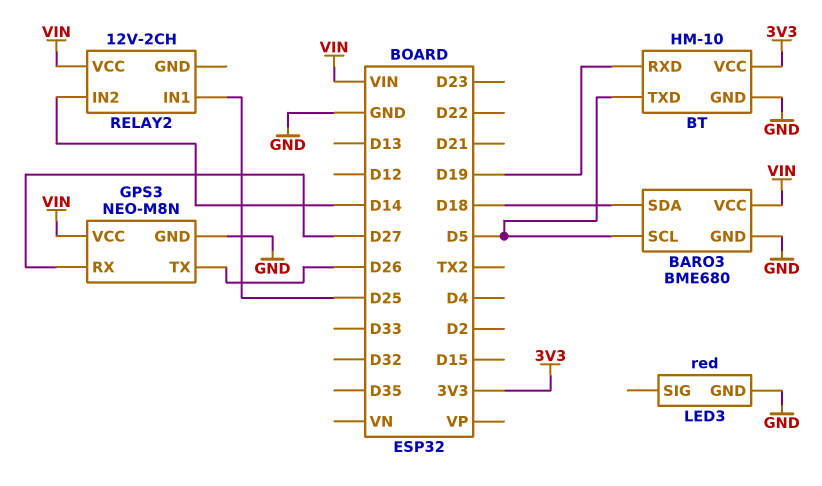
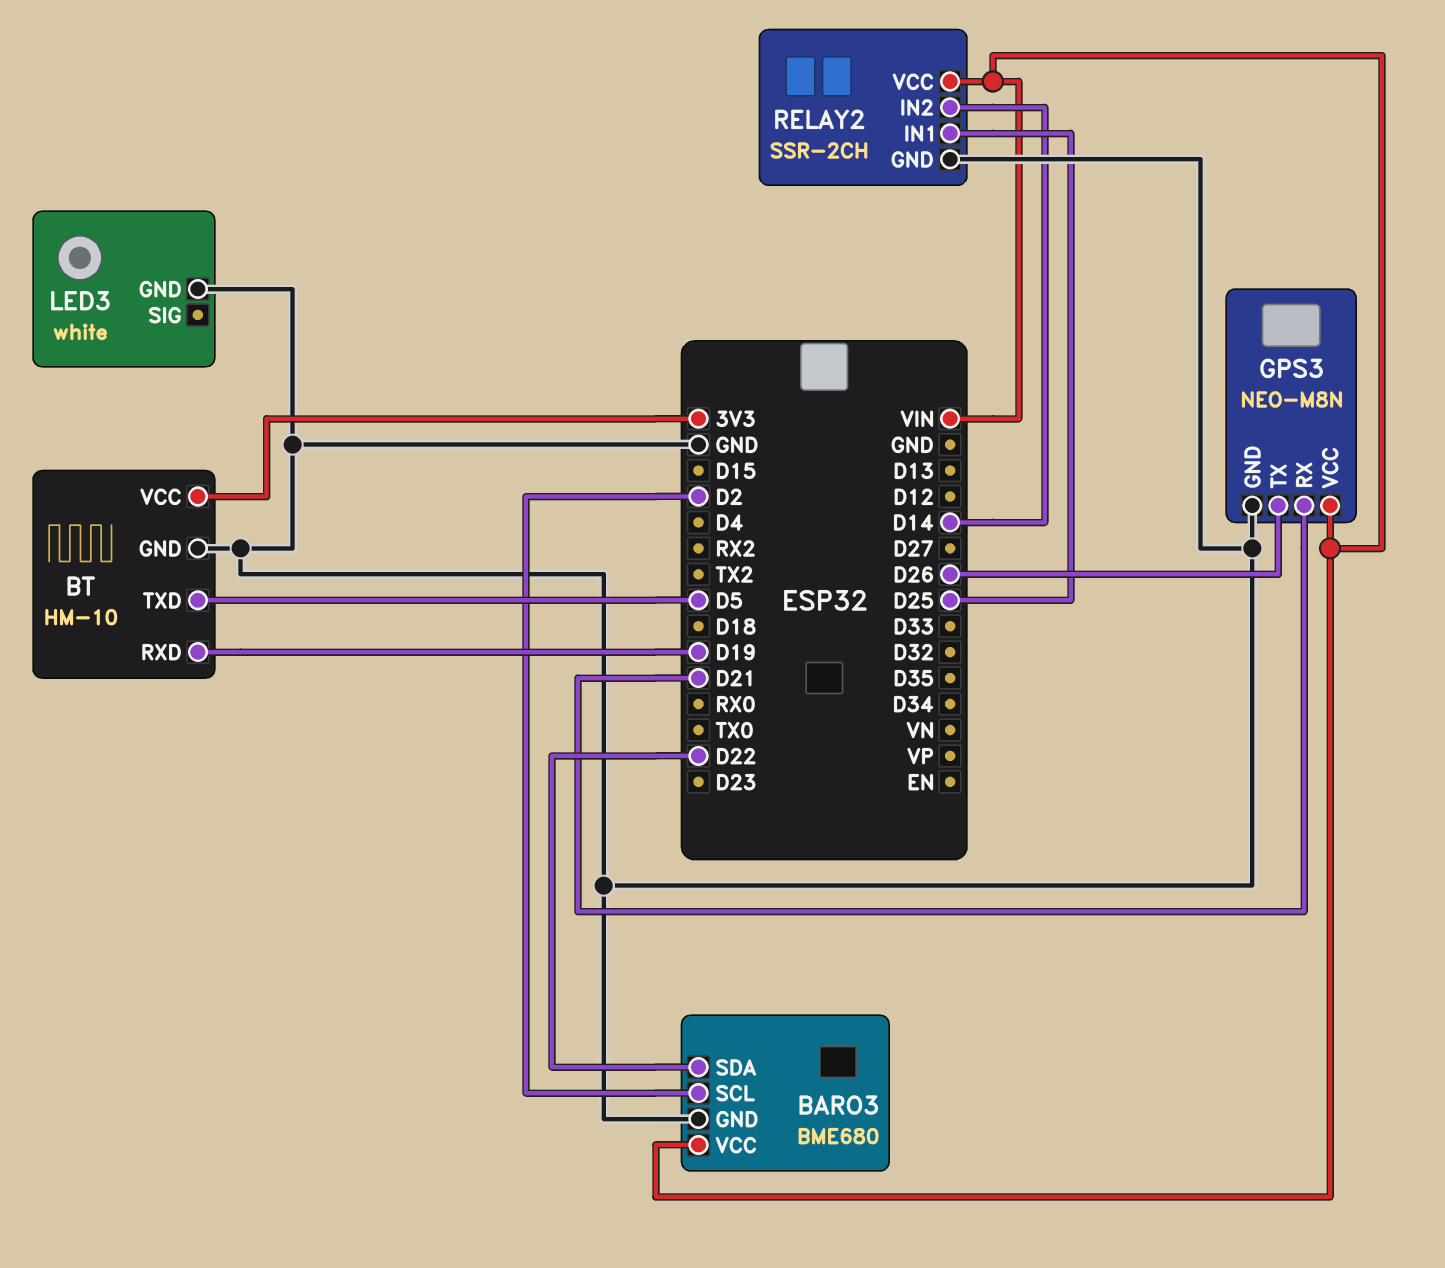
BARO3 pin SCL: D5 -> D2
BARO3 pin SDA: D18 -> D22
GPS3 pin RX: D27 -> D21
LED3: red -> white
RELAY2: 12V-2CH -> SSR-2CH
RELAY2 pin GND: none -> GND

